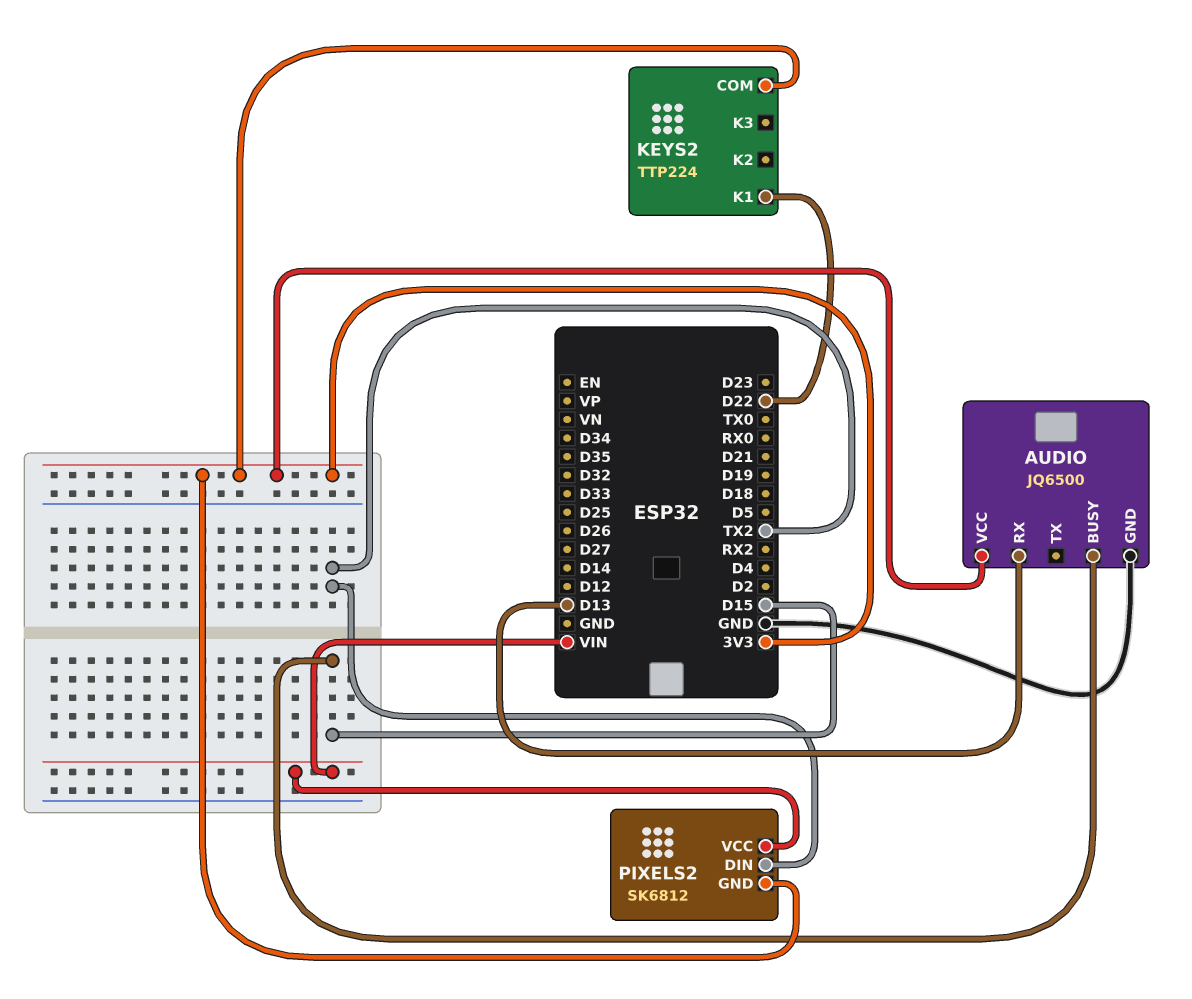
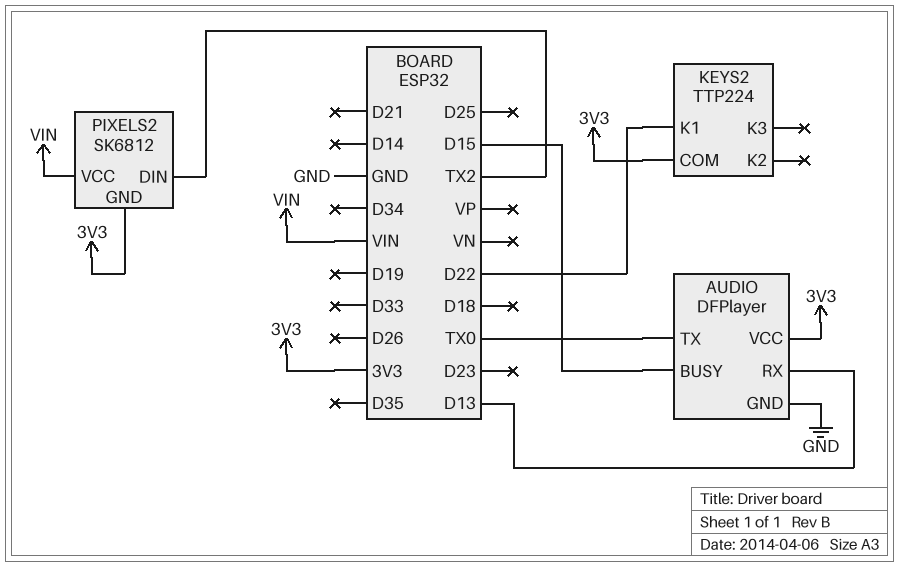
AUDIO: JQ6500 -> DFPlayer
AUDIO pin TX: none -> TX0

